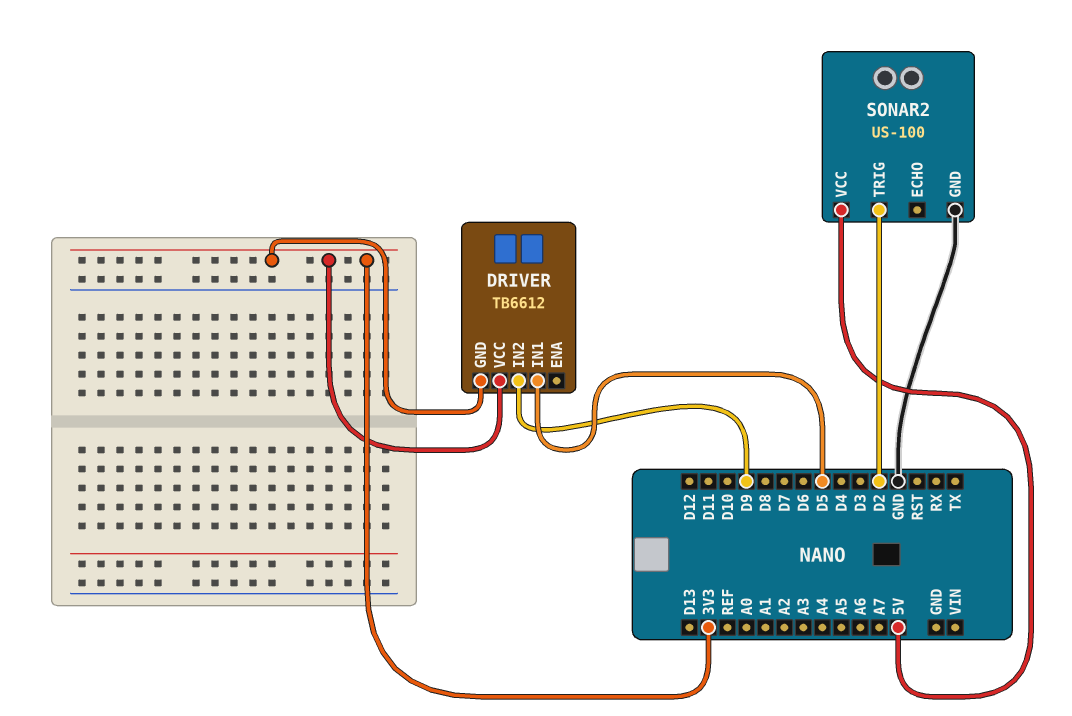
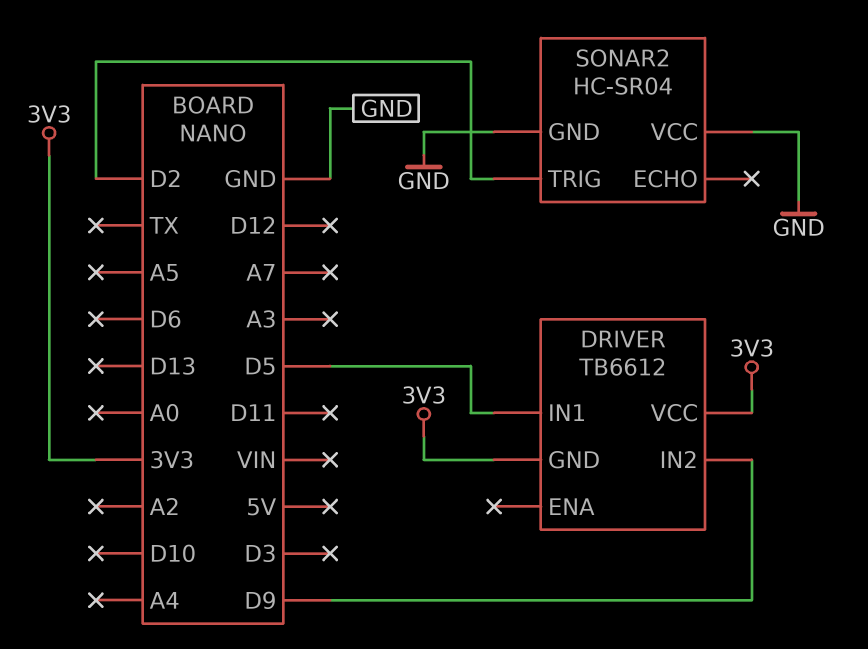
SONAR2: US-100 -> HC-SR04
SONAR2 pin VCC: 5V -> GND

